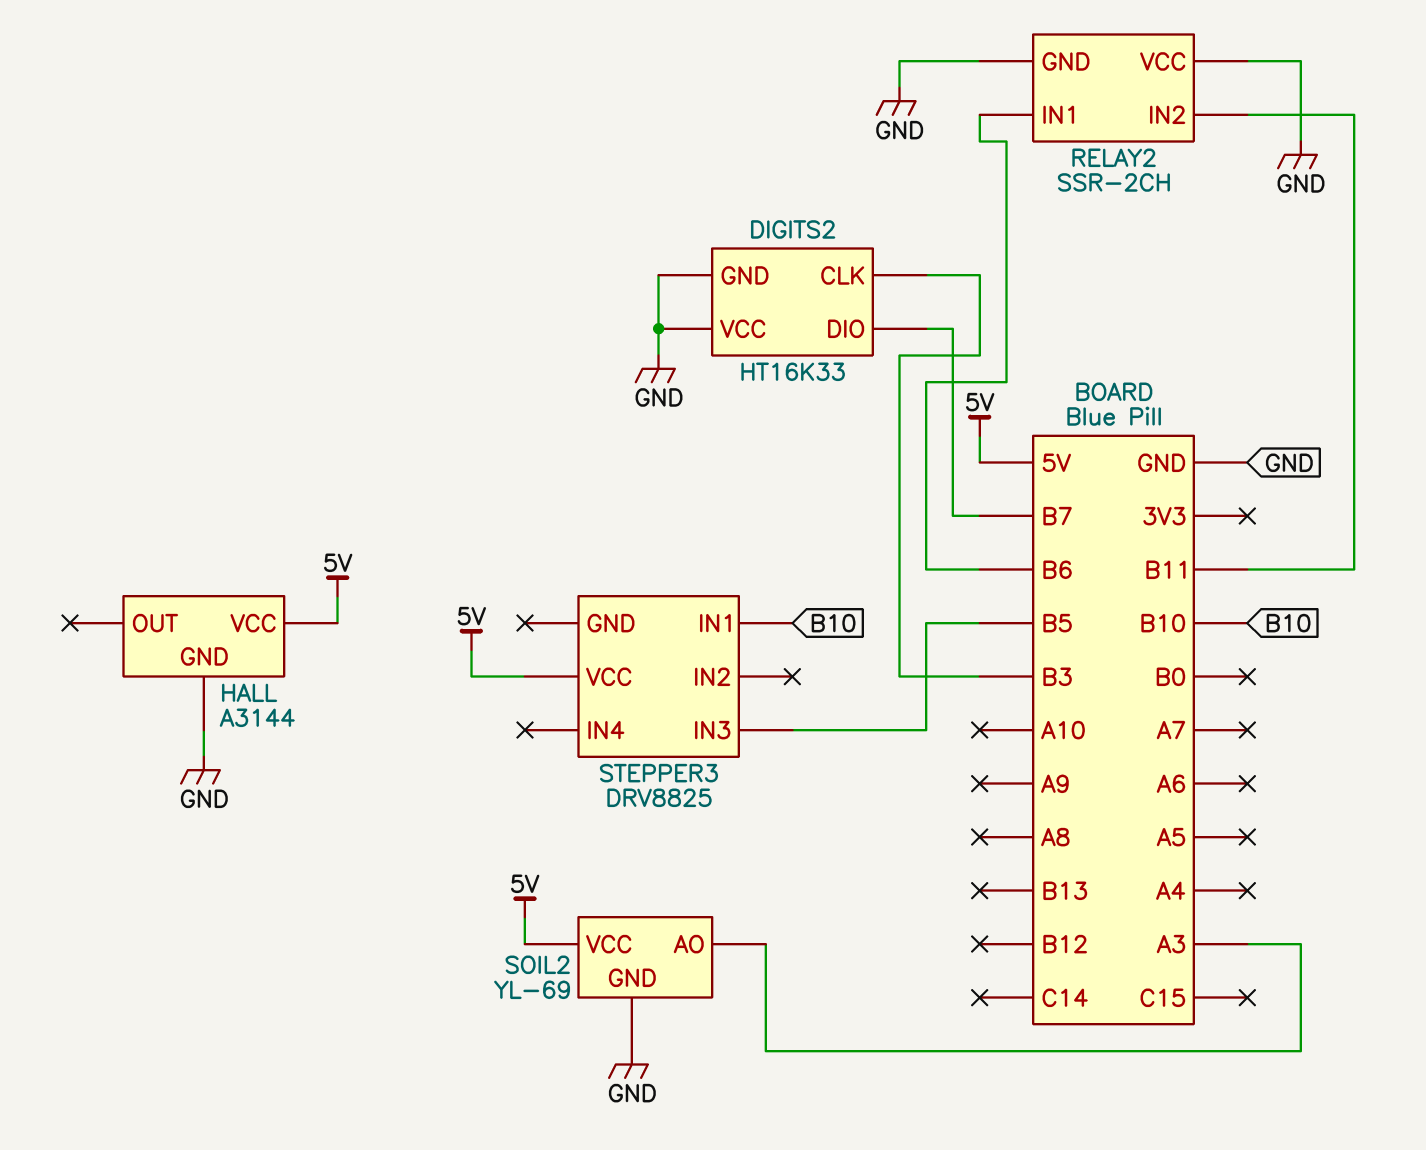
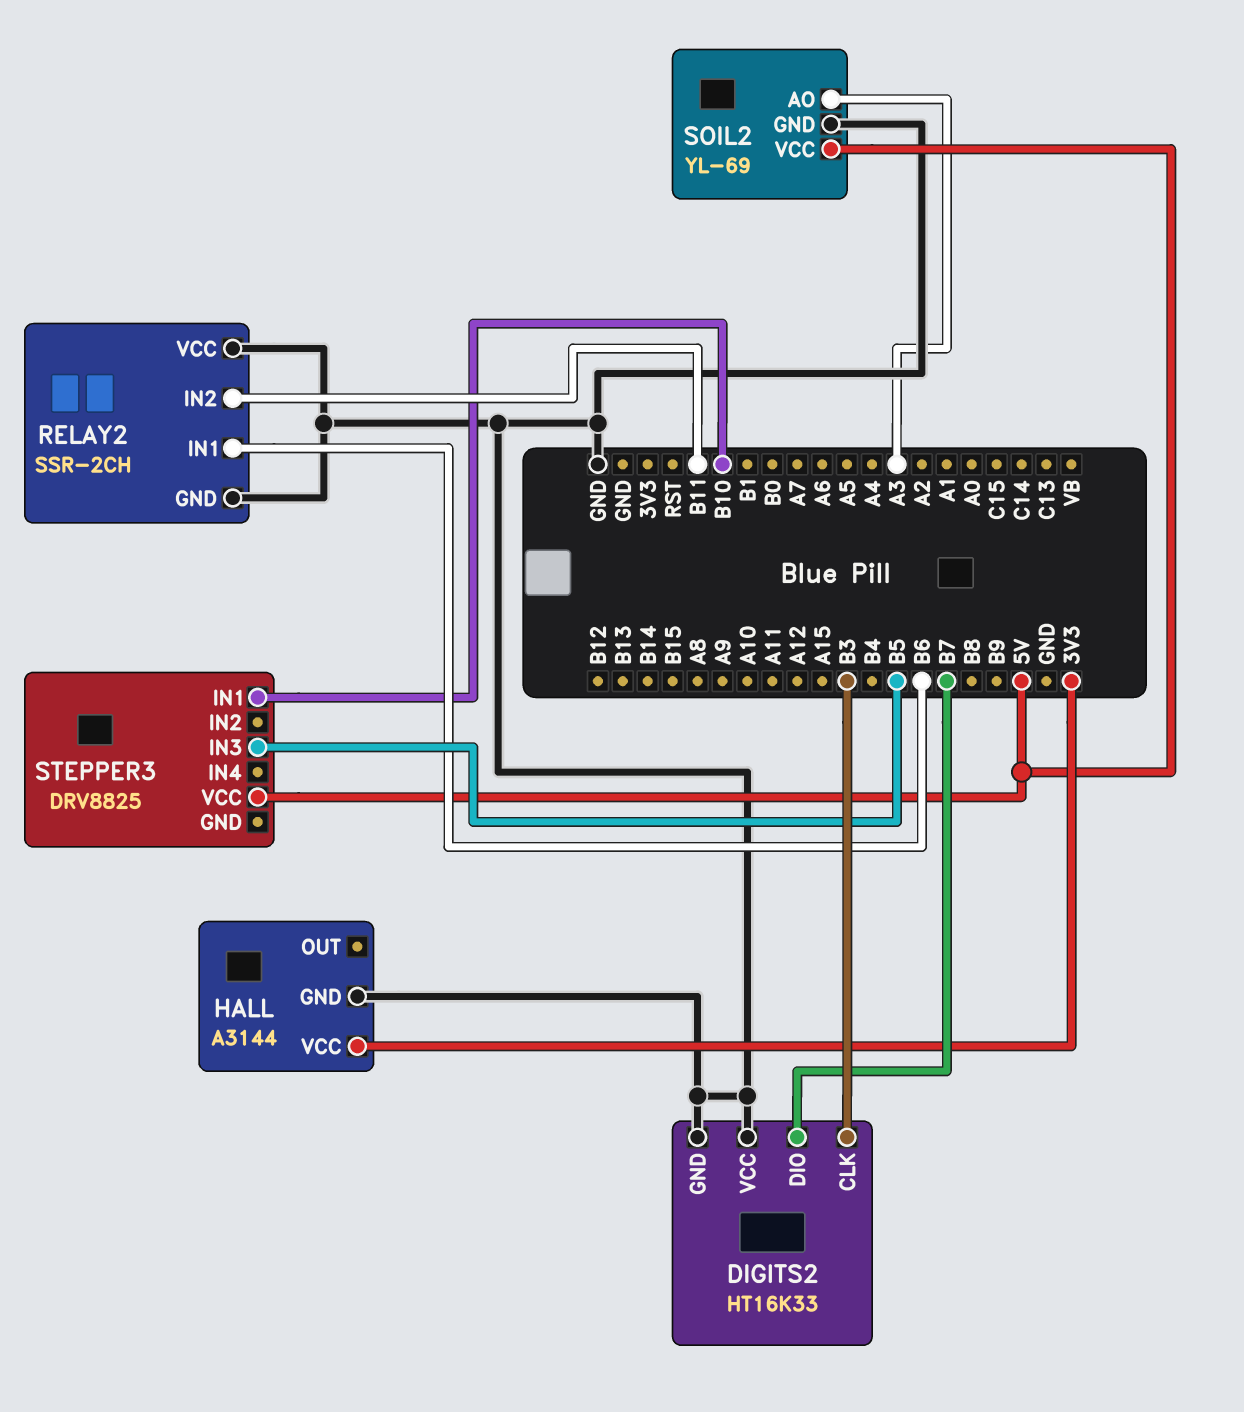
HALL pin VCC: 5V -> 3V3

